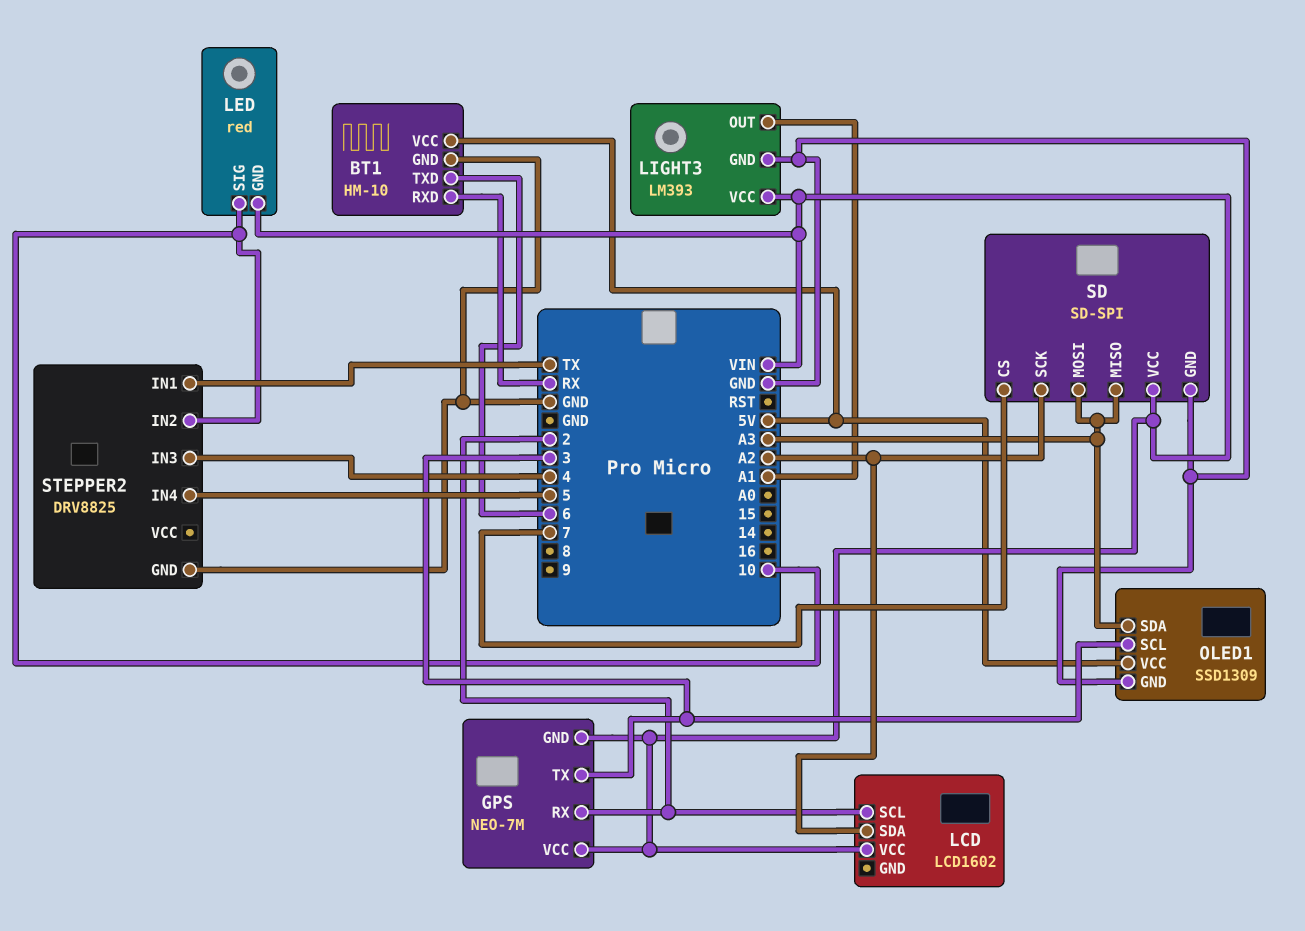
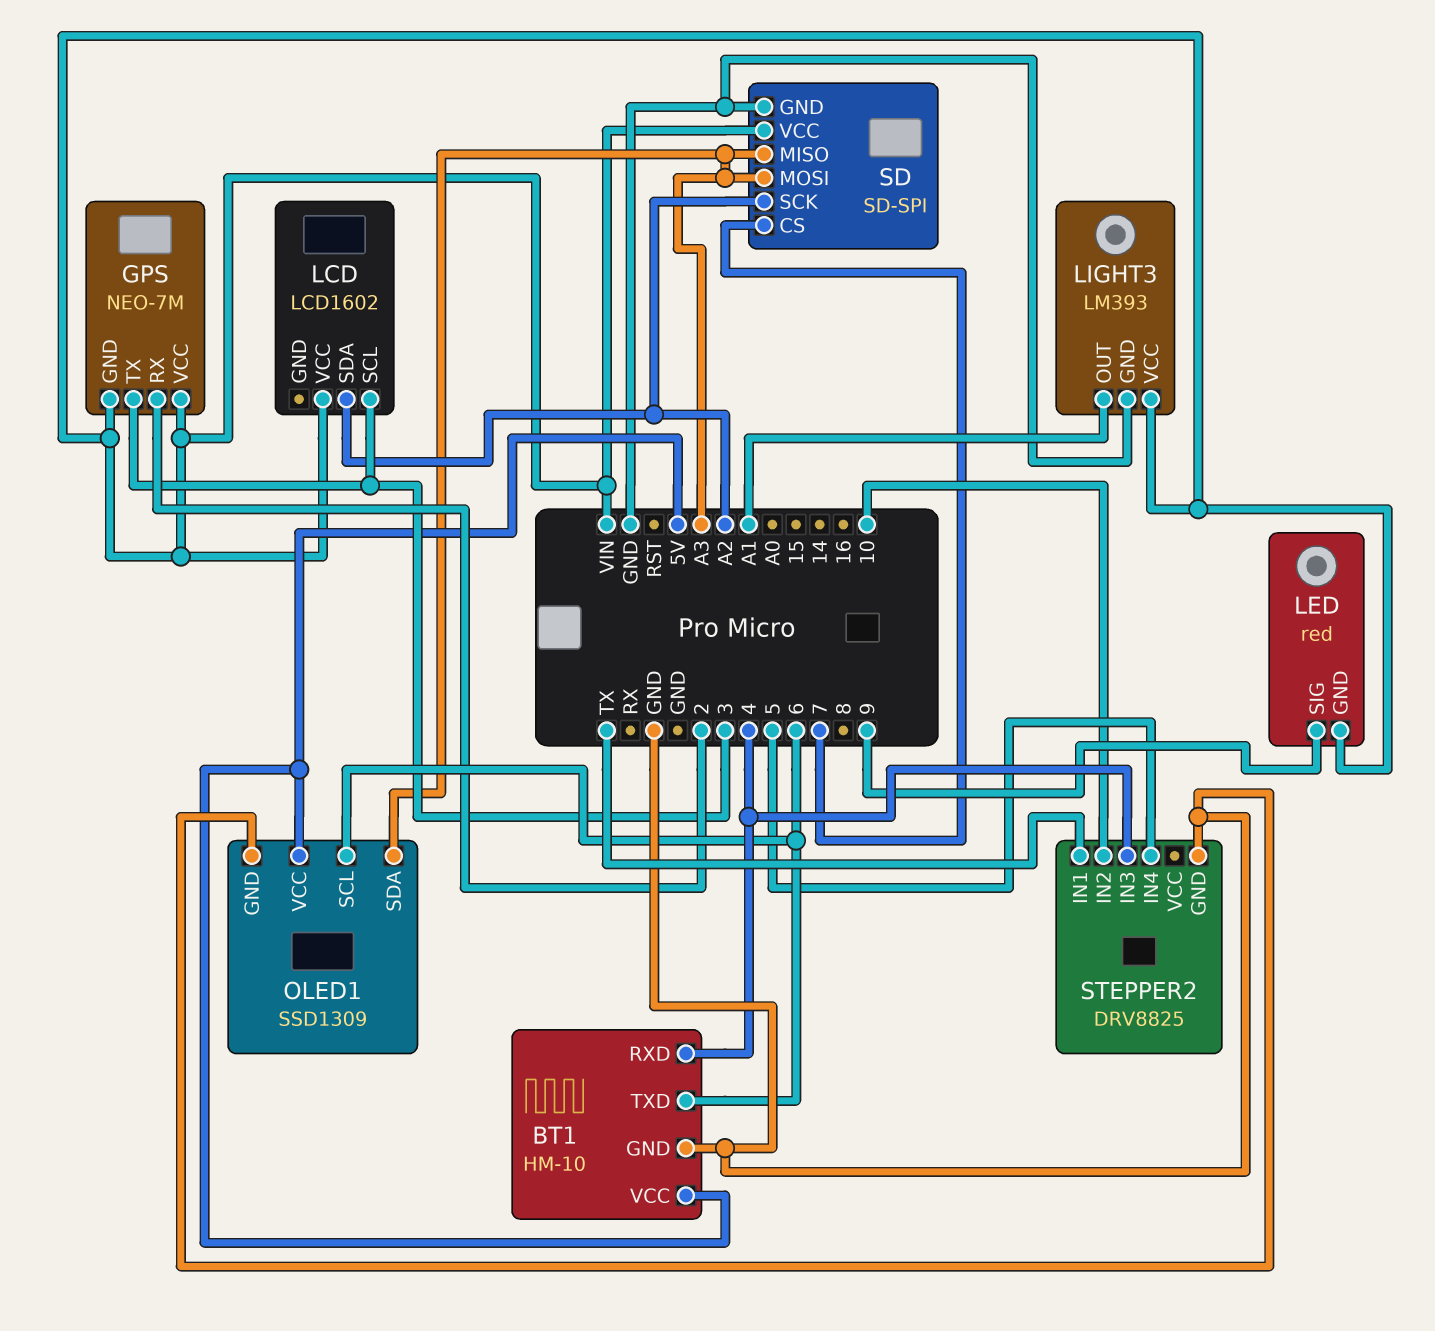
BT1 pin RXD: RX -> 4
LCD pin SCL: 2 -> 3
LED pin SIG: 10 -> 9
OLED1 pin SCL: 3 -> 6

